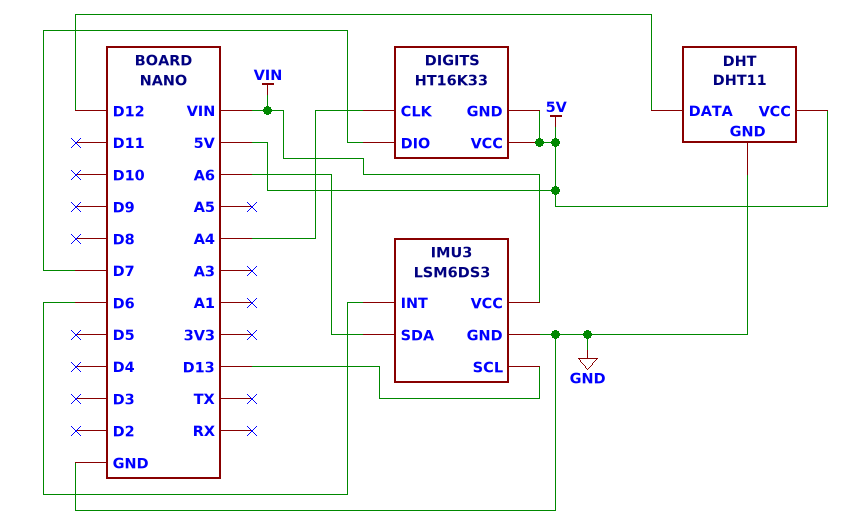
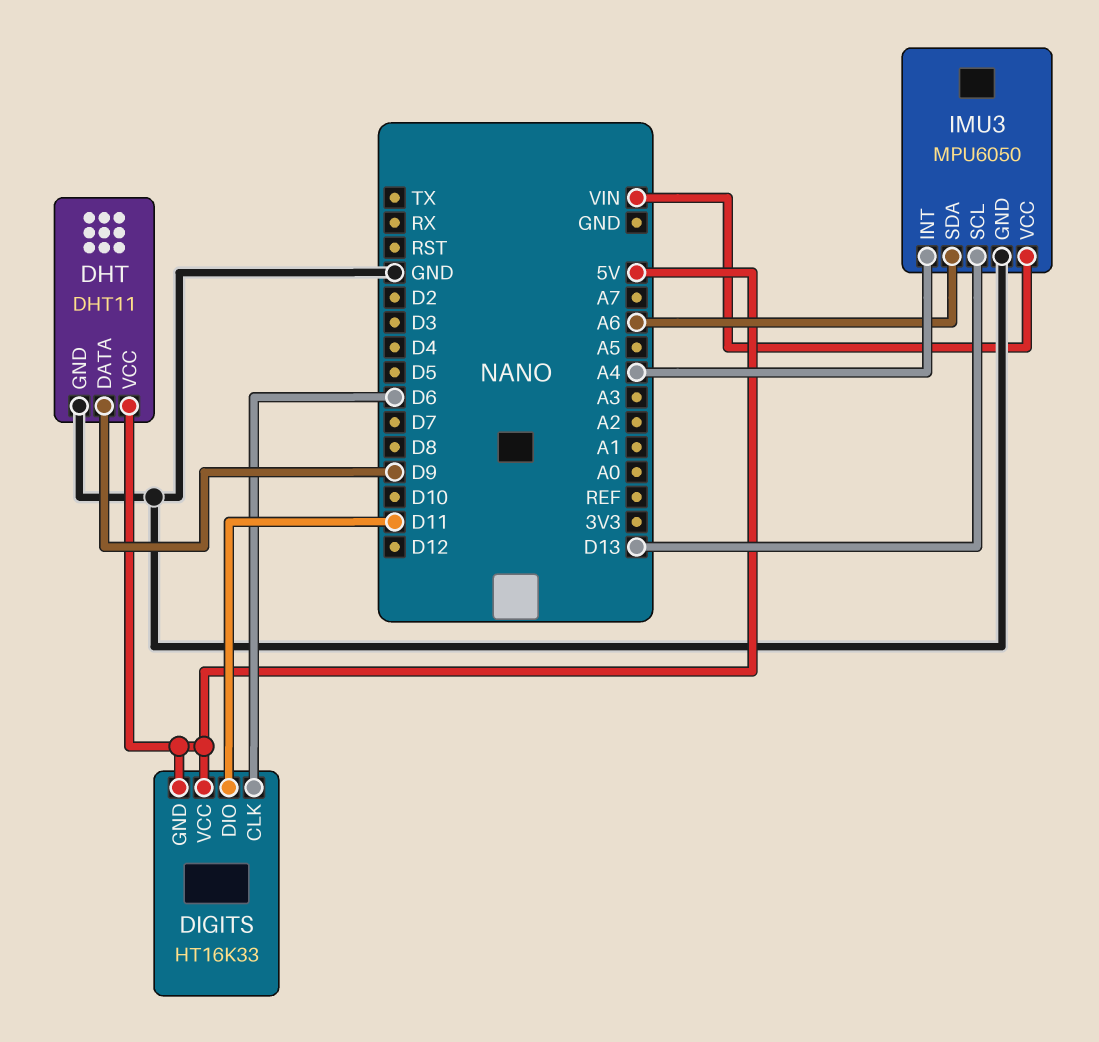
DHT pin DATA: D12 -> D9
DIGITS pin CLK: A4 -> D6
DIGITS pin DIO: D7 -> D11
IMU3: LSM6DS3 -> MPU6050
IMU3 pin INT: D6 -> A4

